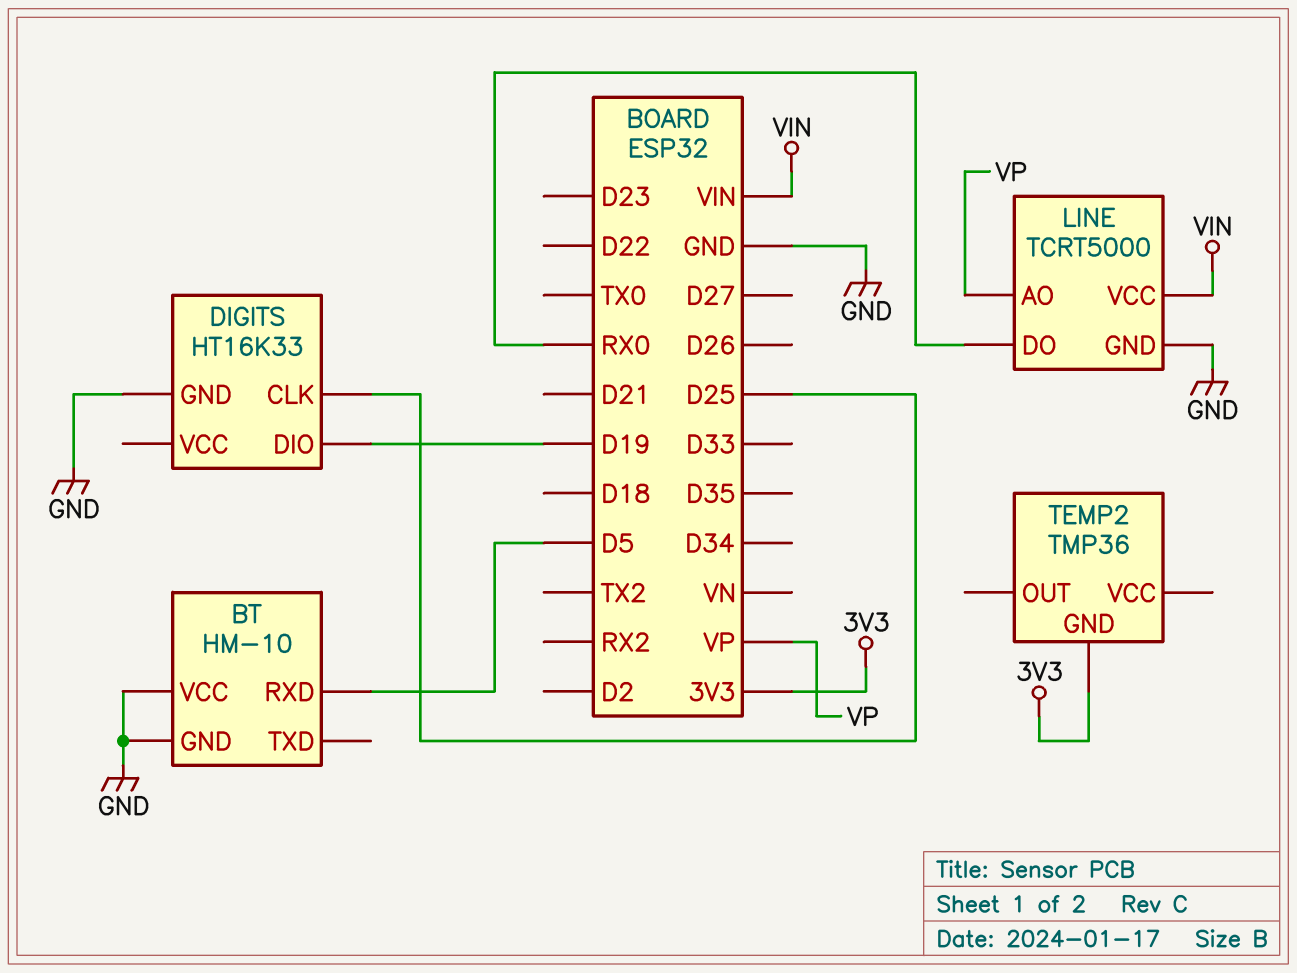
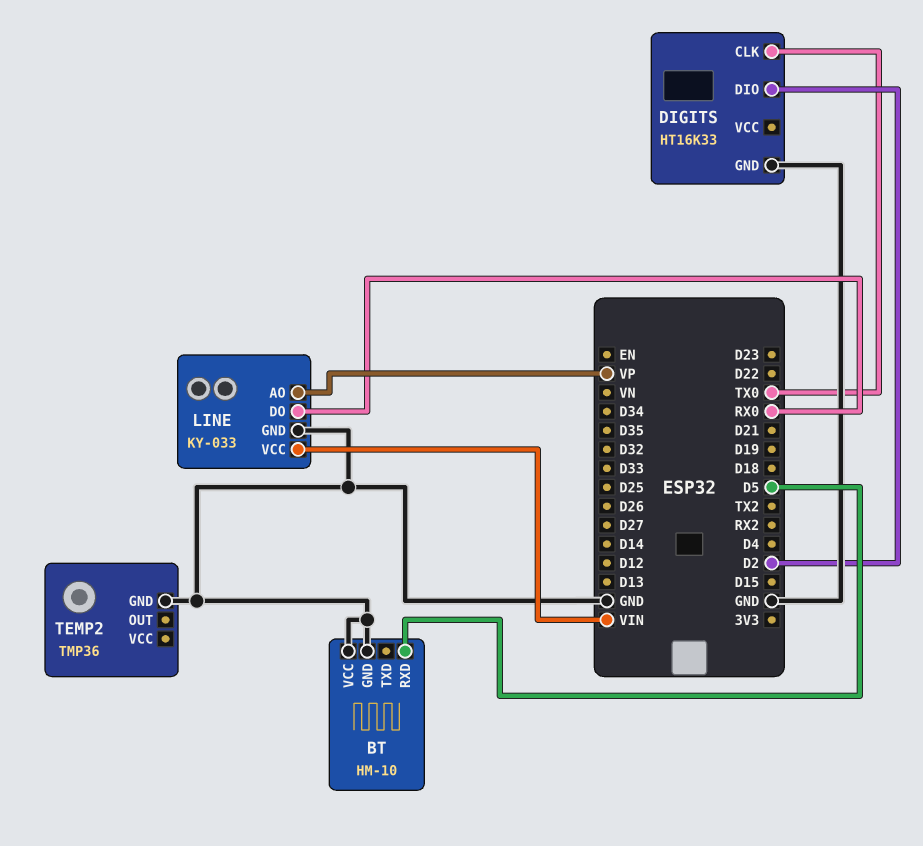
DIGITS pin CLK: D25 -> TX0
DIGITS pin DIO: D19 -> D2
LINE: TCRT5000 -> KY-033
TEMP2 pin GND: 3V3 -> GND

